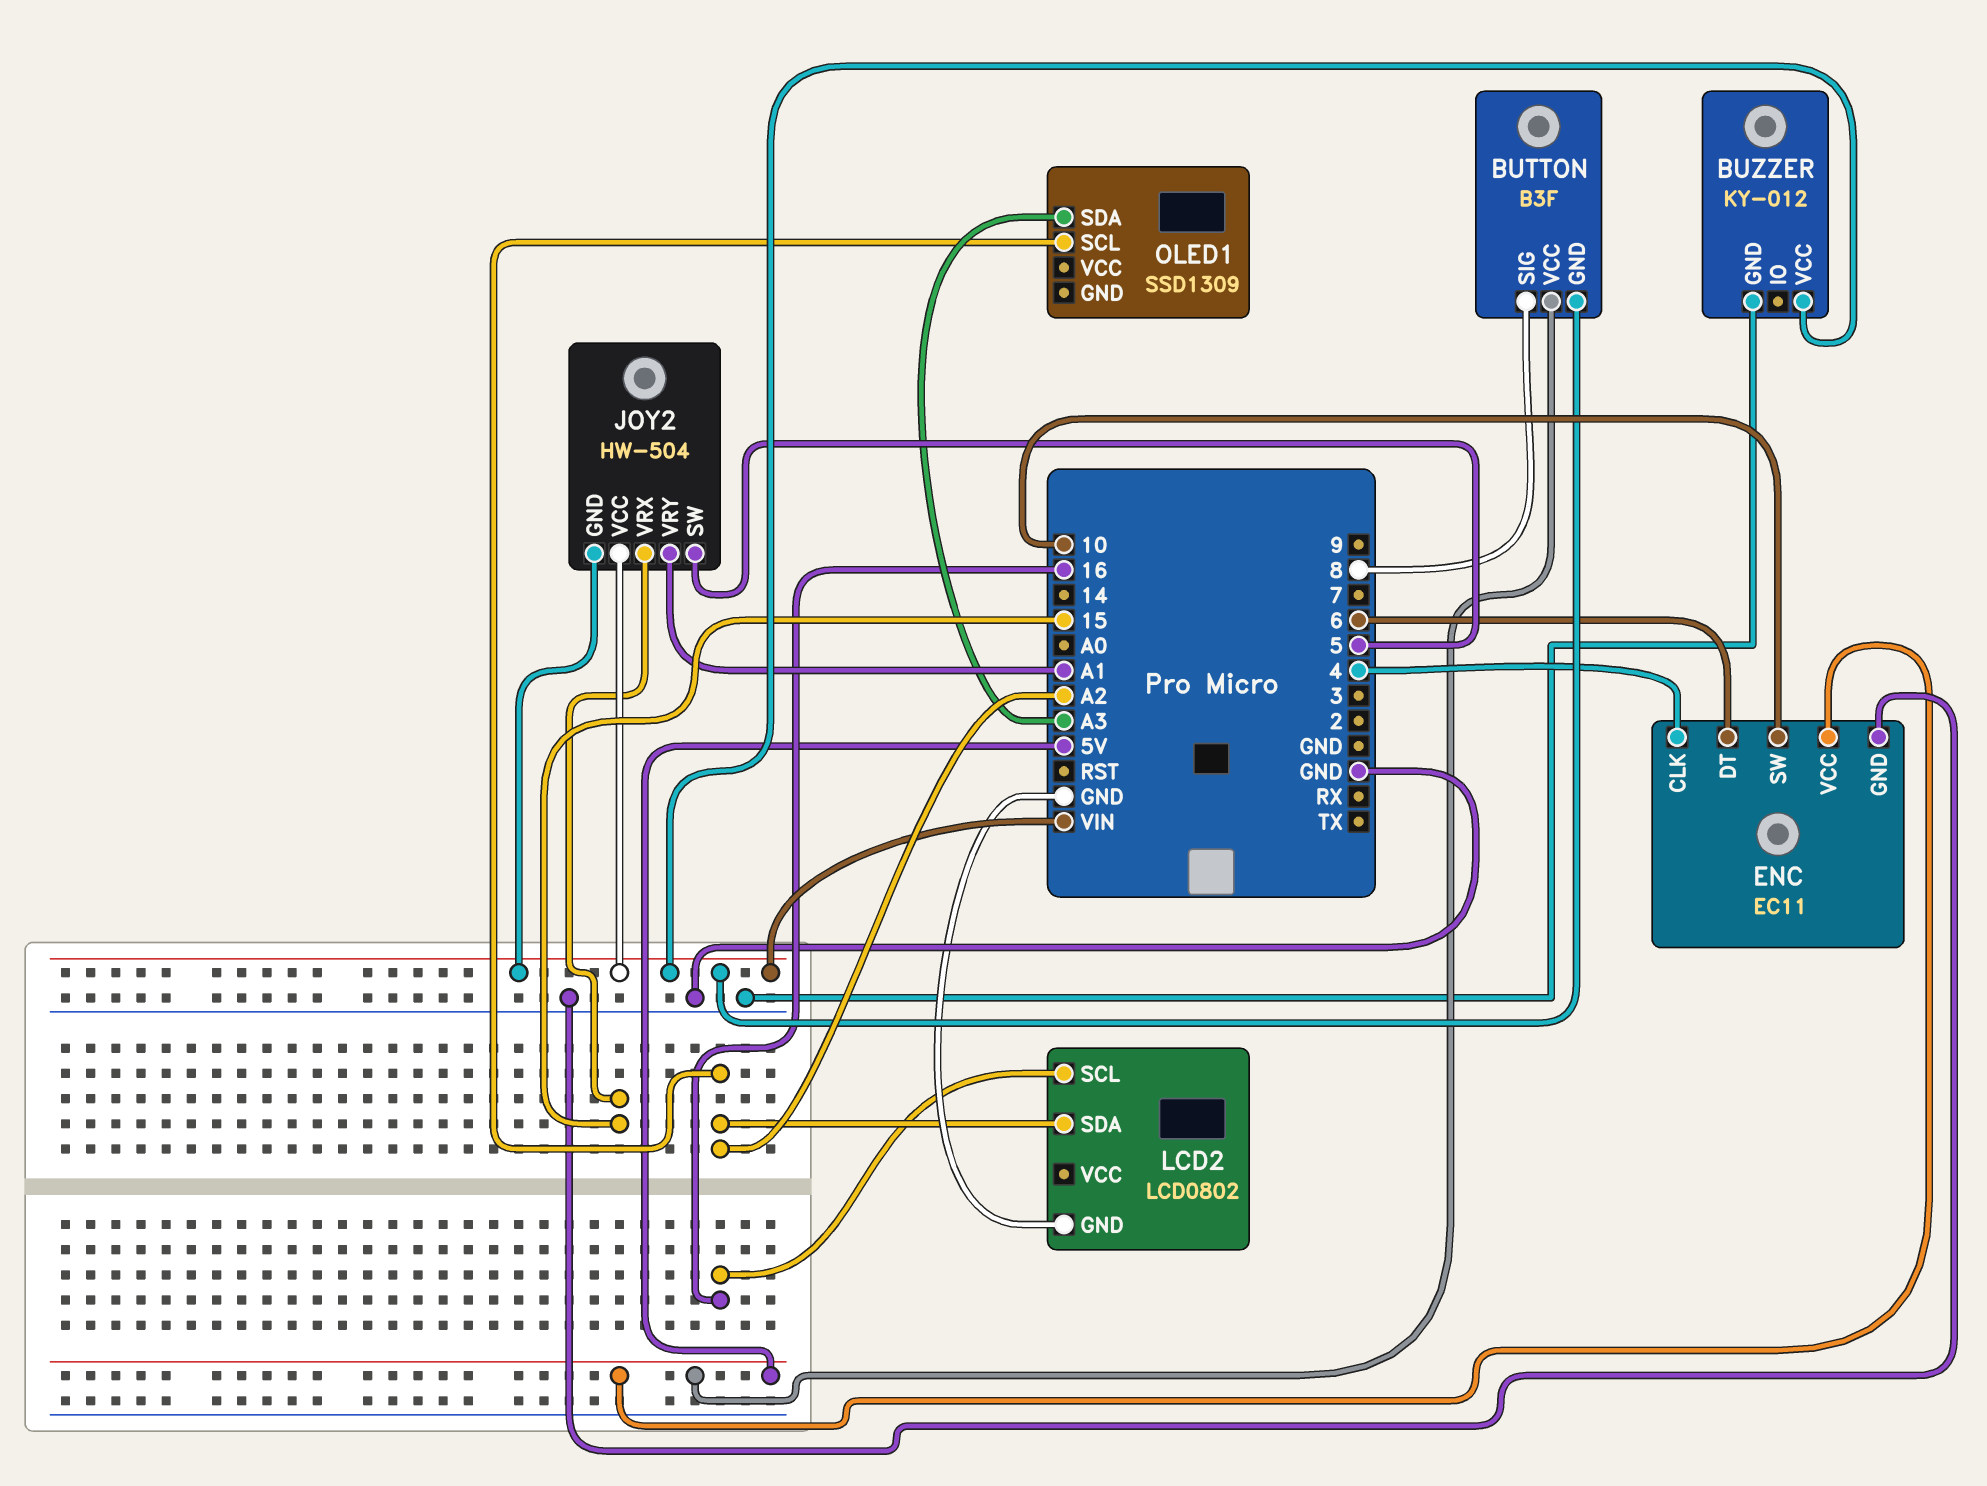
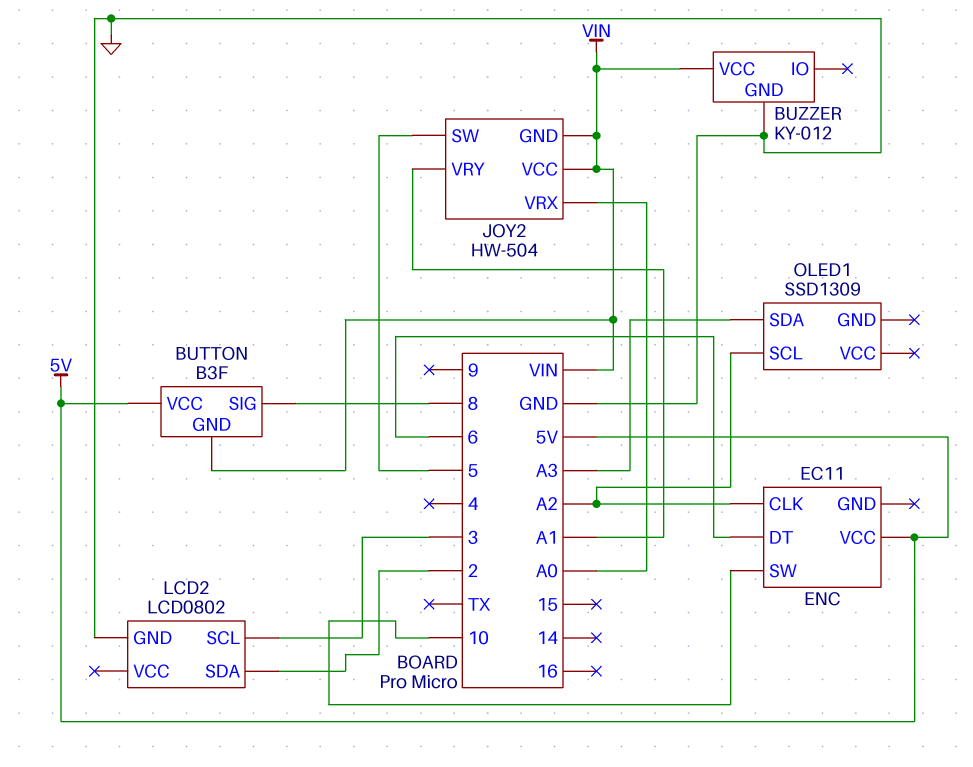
ENC pin CLK: 4 -> A2
ENC pin GND: GND -> none
JOY2 pin VRX: 15 -> A0
LCD2 pin SCL: 16 -> 3
LCD2 pin SDA: A2 -> 2

